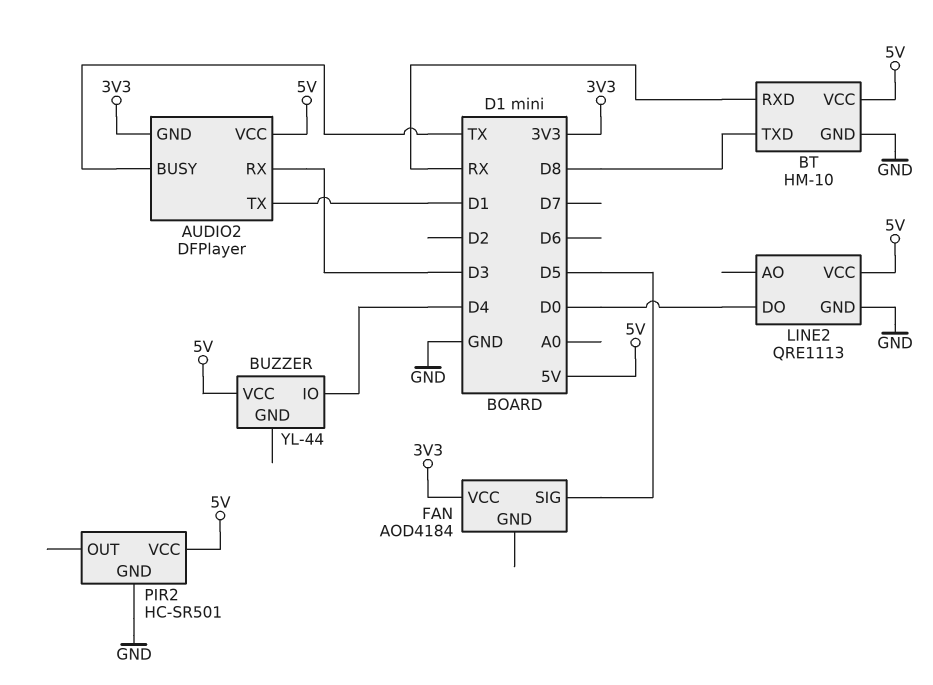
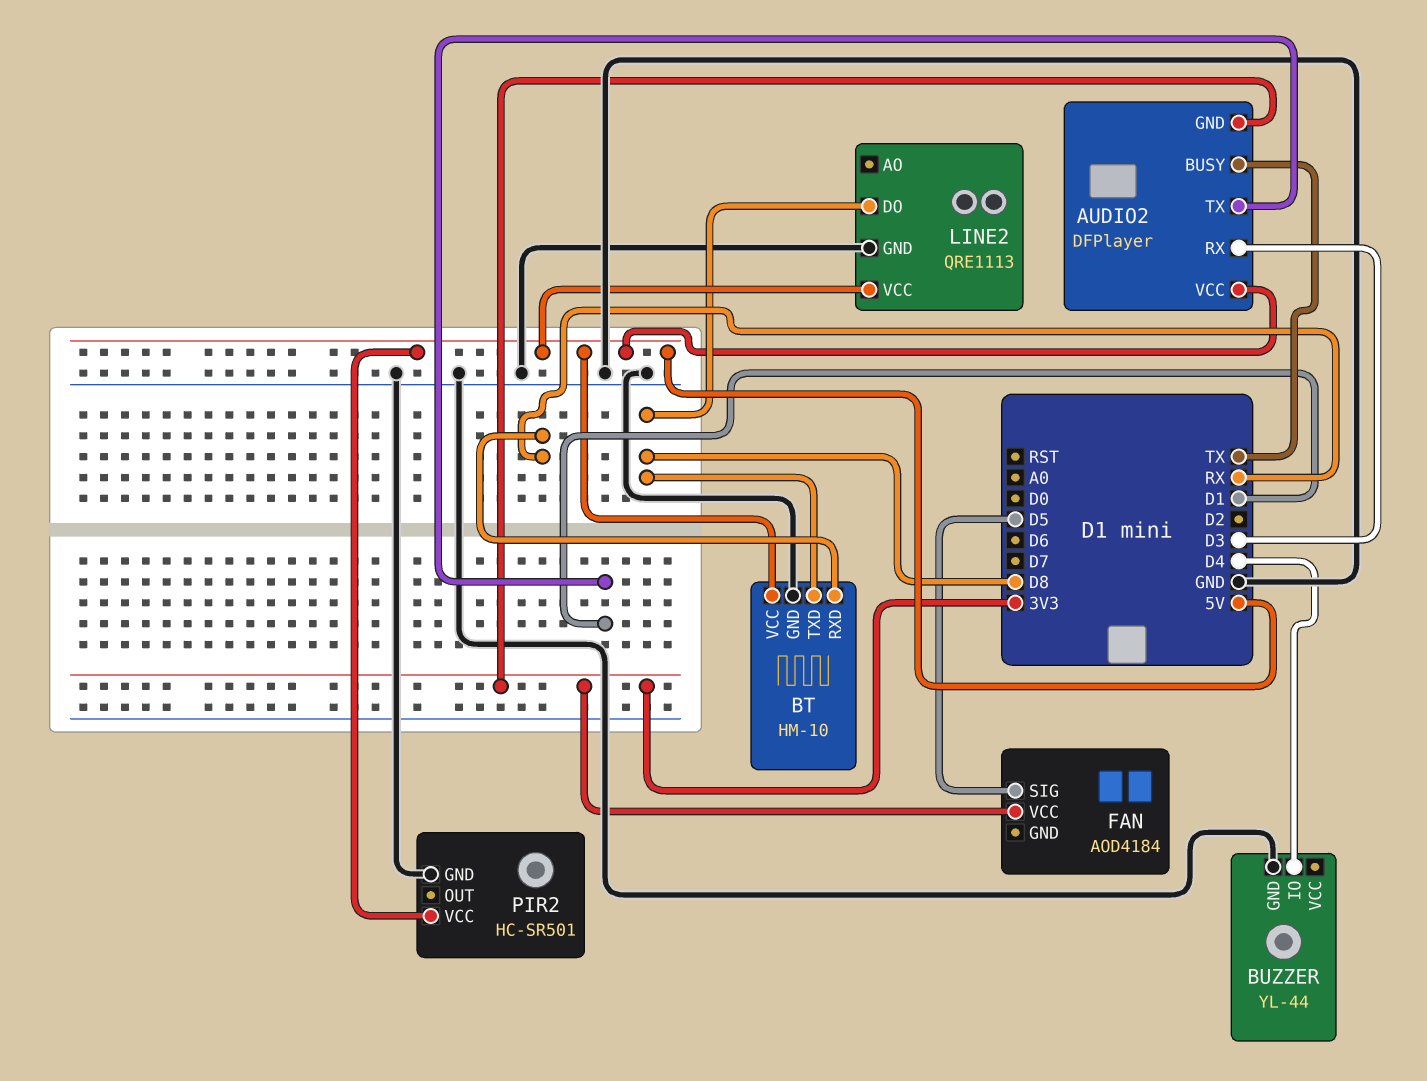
BUZZER pin GND: none -> GND
BUZZER pin VCC: 5V -> none
LINE2 pin DO: D0 -> D8

